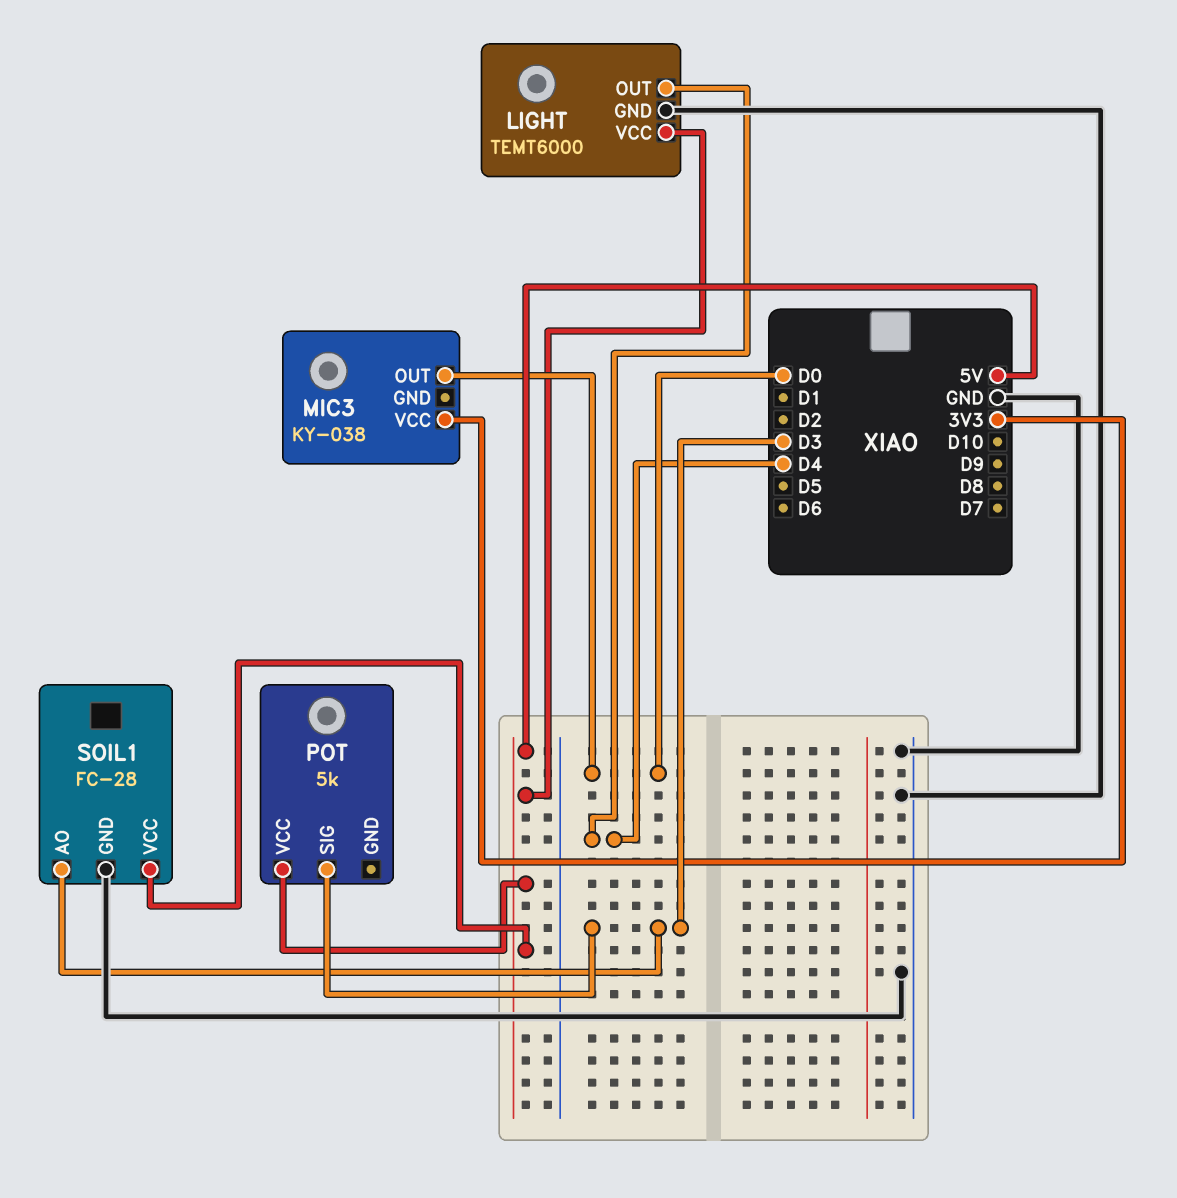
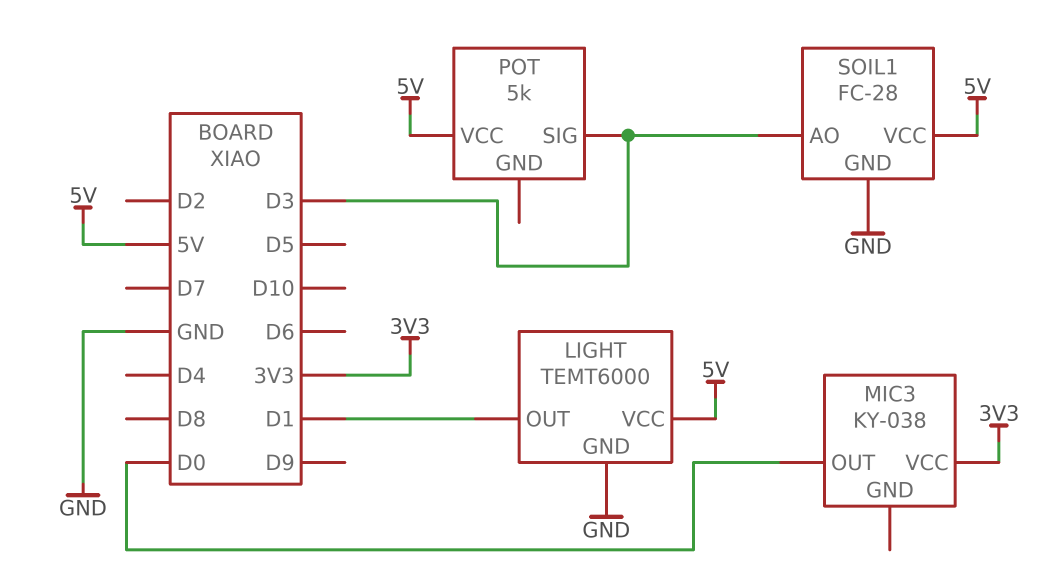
LIGHT pin OUT: D4 -> D1

